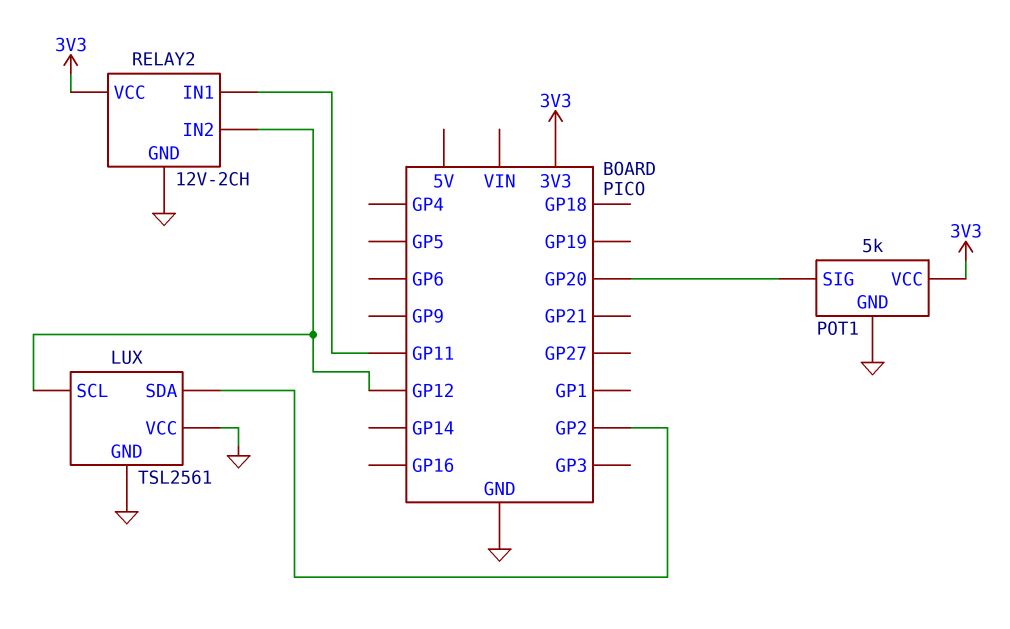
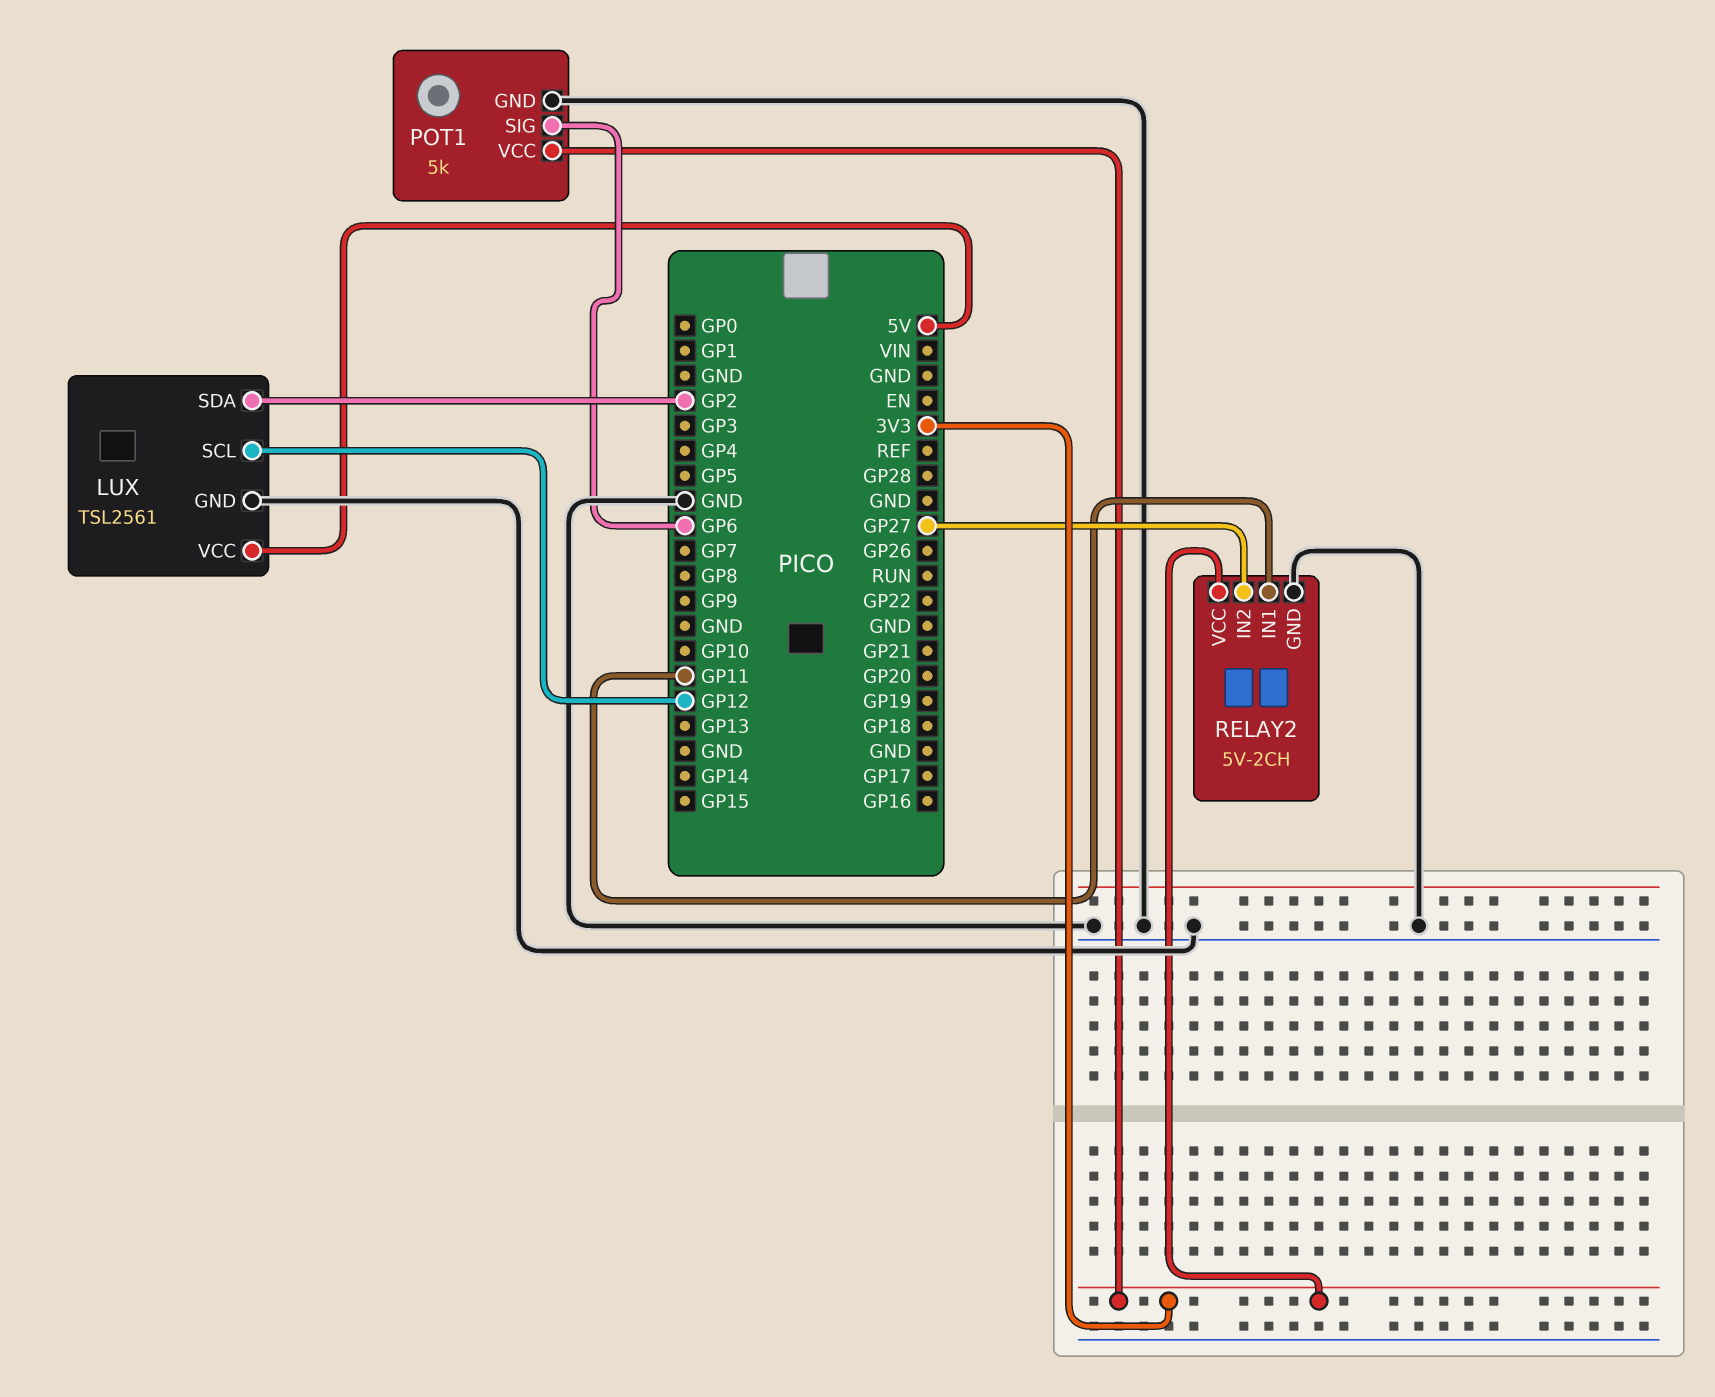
LUX pin VCC: GND -> 5V
POT1 pin SIG: GP20 -> GP6
RELAY2: 12V-2CH -> 5V-2CH
RELAY2 pin IN2: GP12 -> GP27

